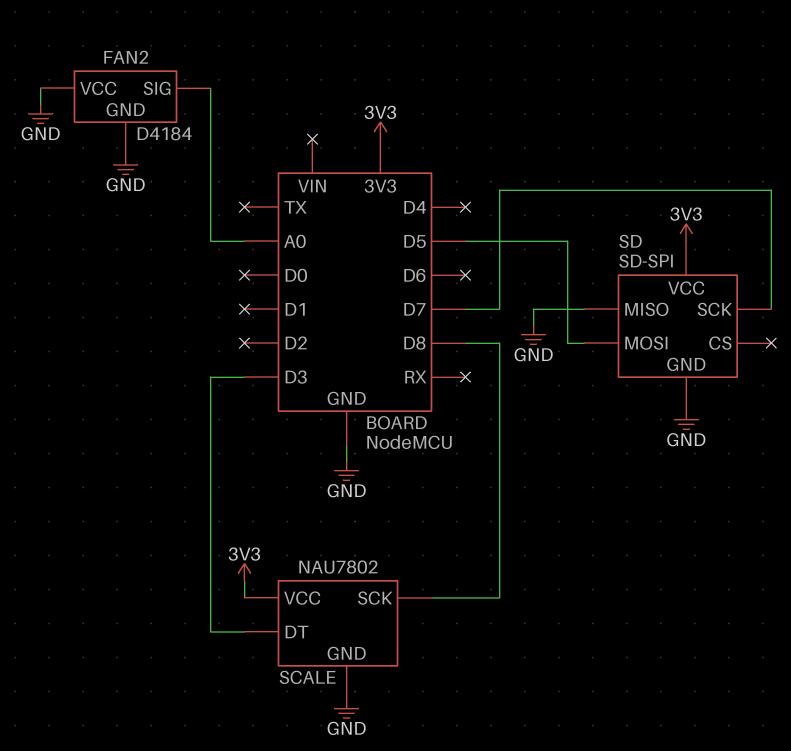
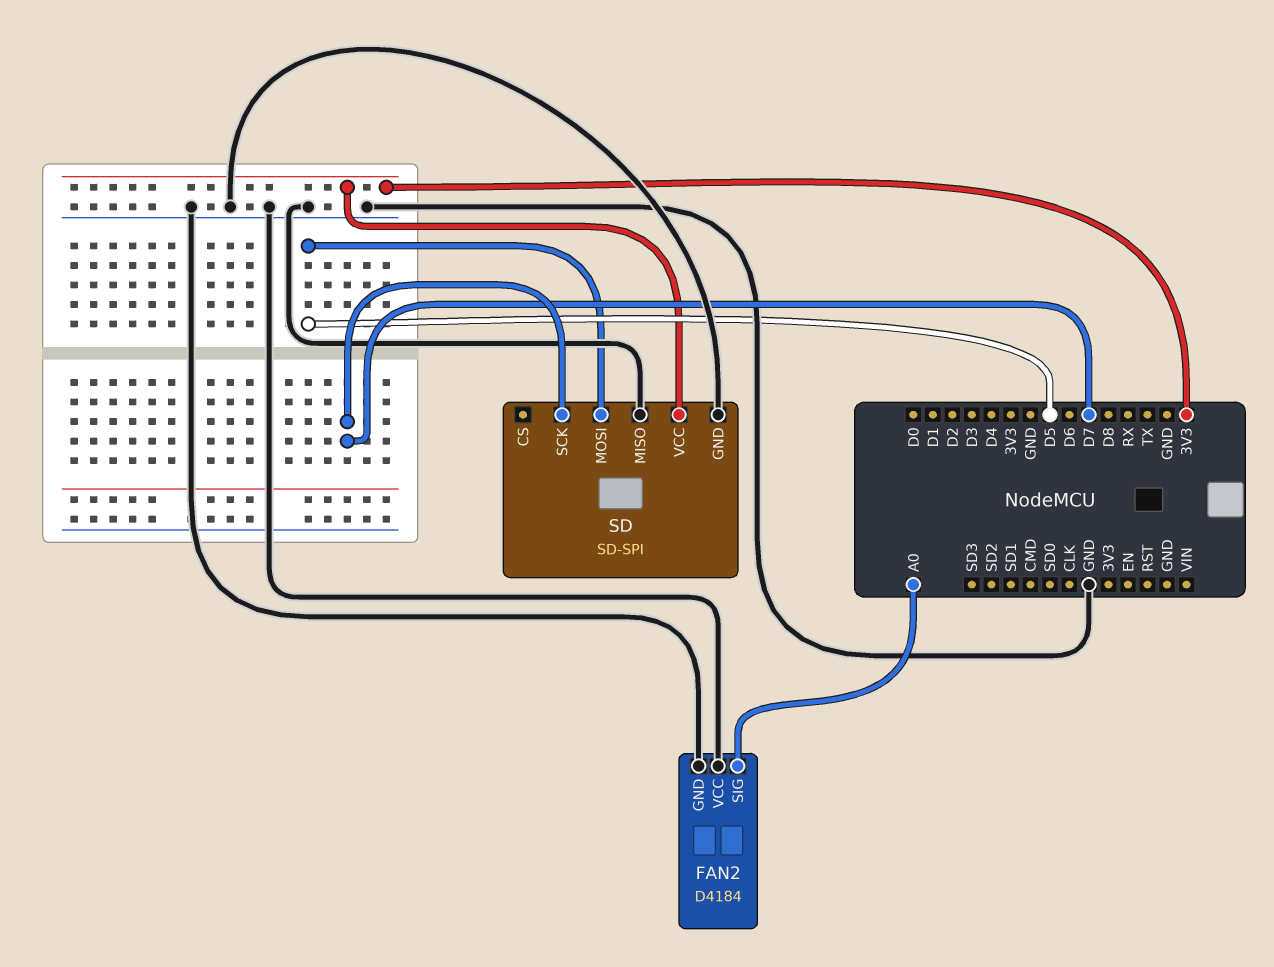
SCALE: NAU7802 -> none
SCALE pin DT: D3 -> none
SCALE pin GND: GND -> none
SCALE pin SCK: D8 -> none
SCALE pin VCC: 3V3 -> none

